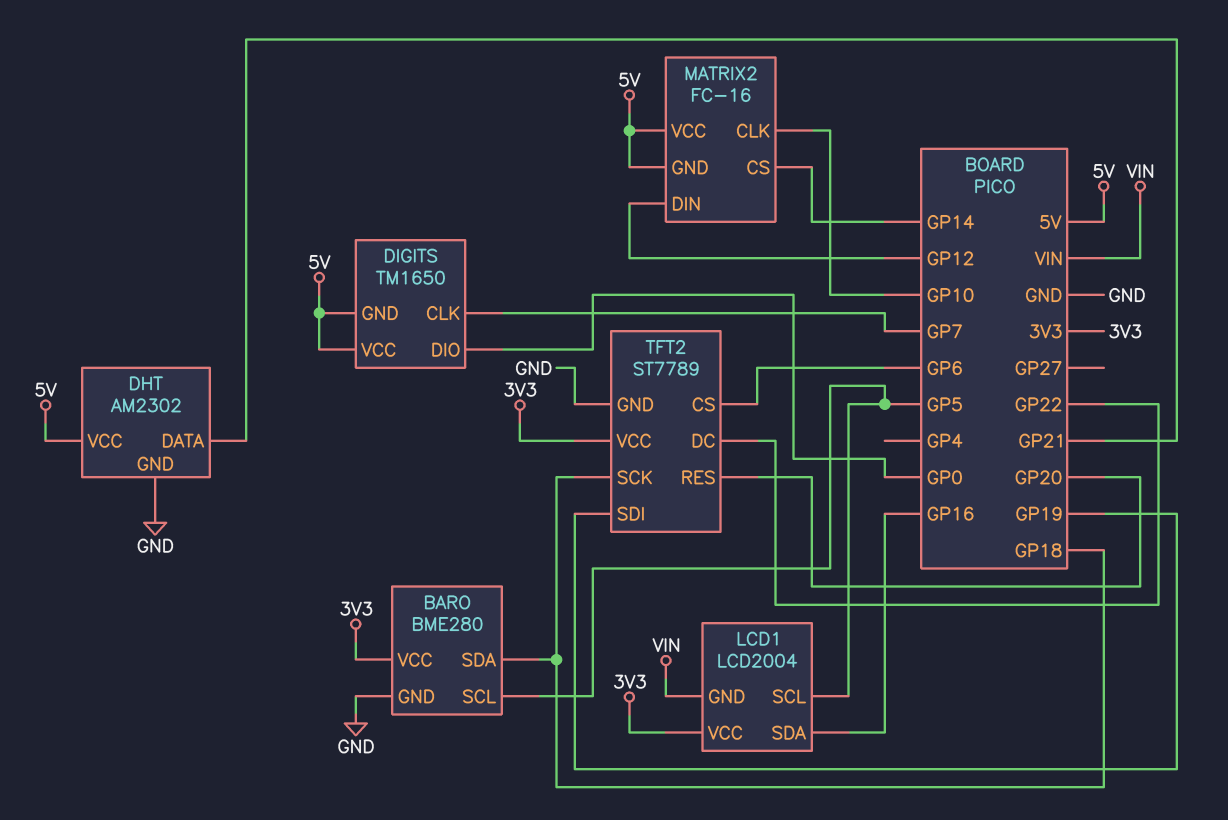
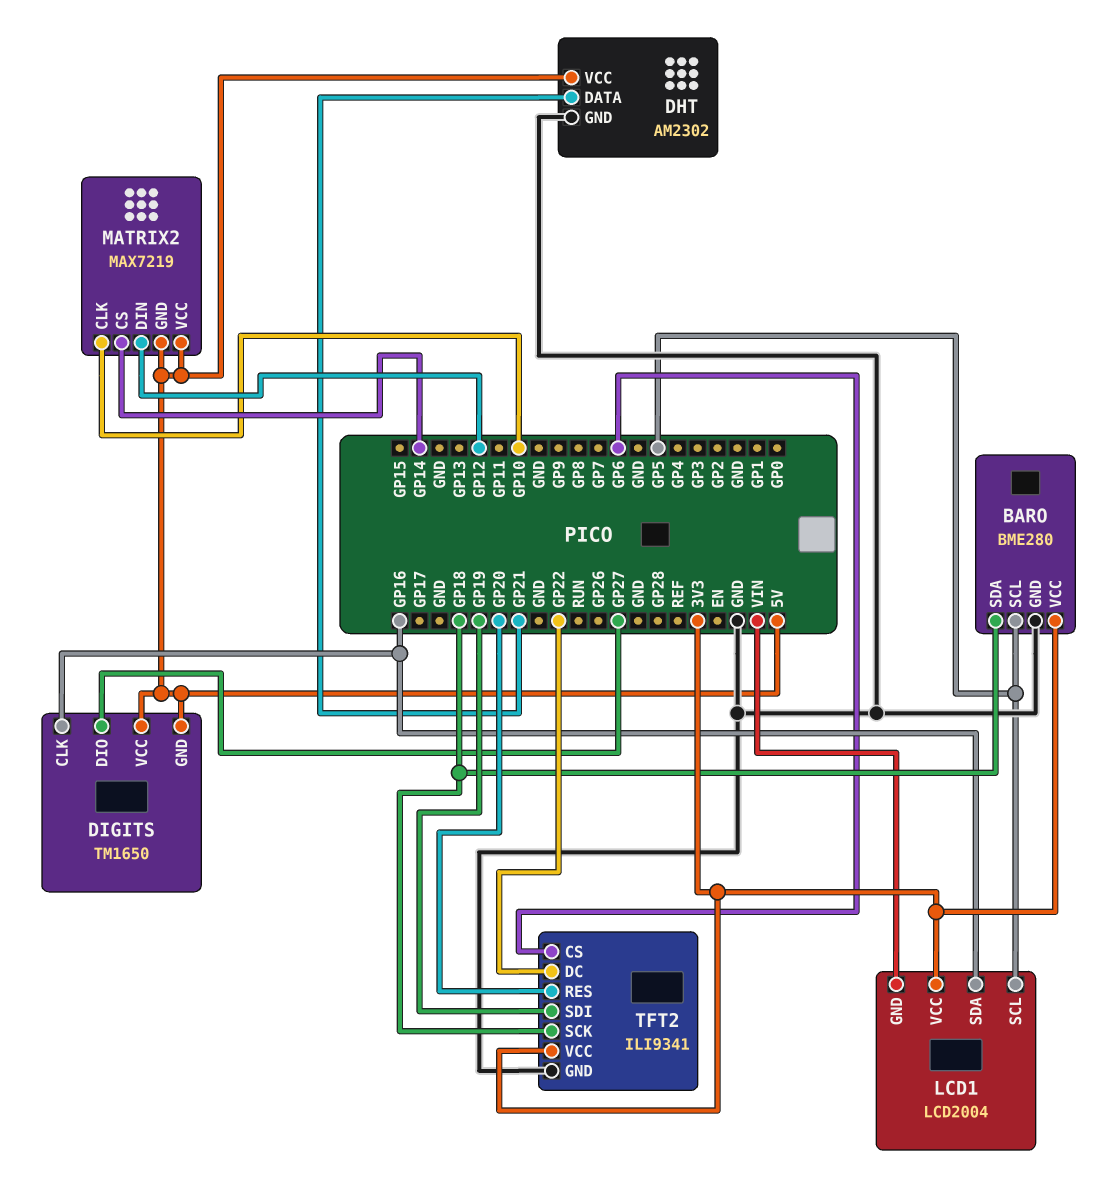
DIGITS pin CLK: GP7 -> GP16
DIGITS pin DIO: GP0 -> GP27
MATRIX2: FC-16 -> MAX7219
TFT2: ST7789 -> ILI9341

